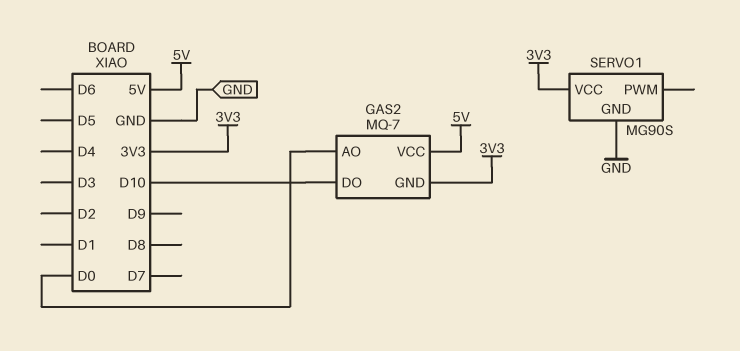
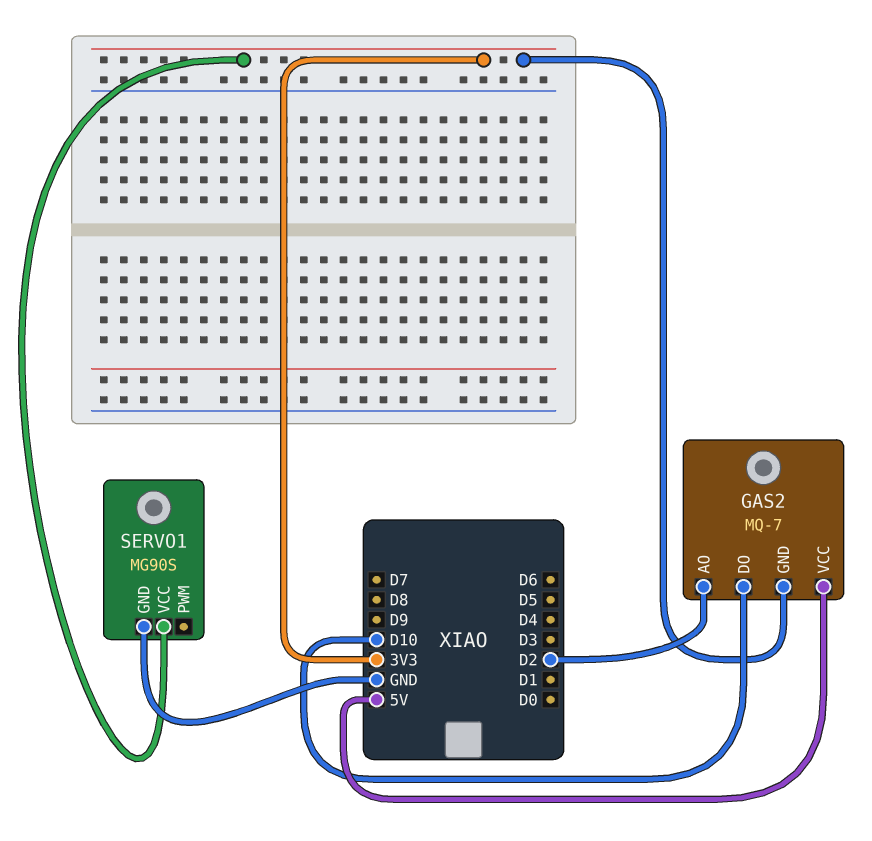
GAS2 pin AO: D0 -> D2

